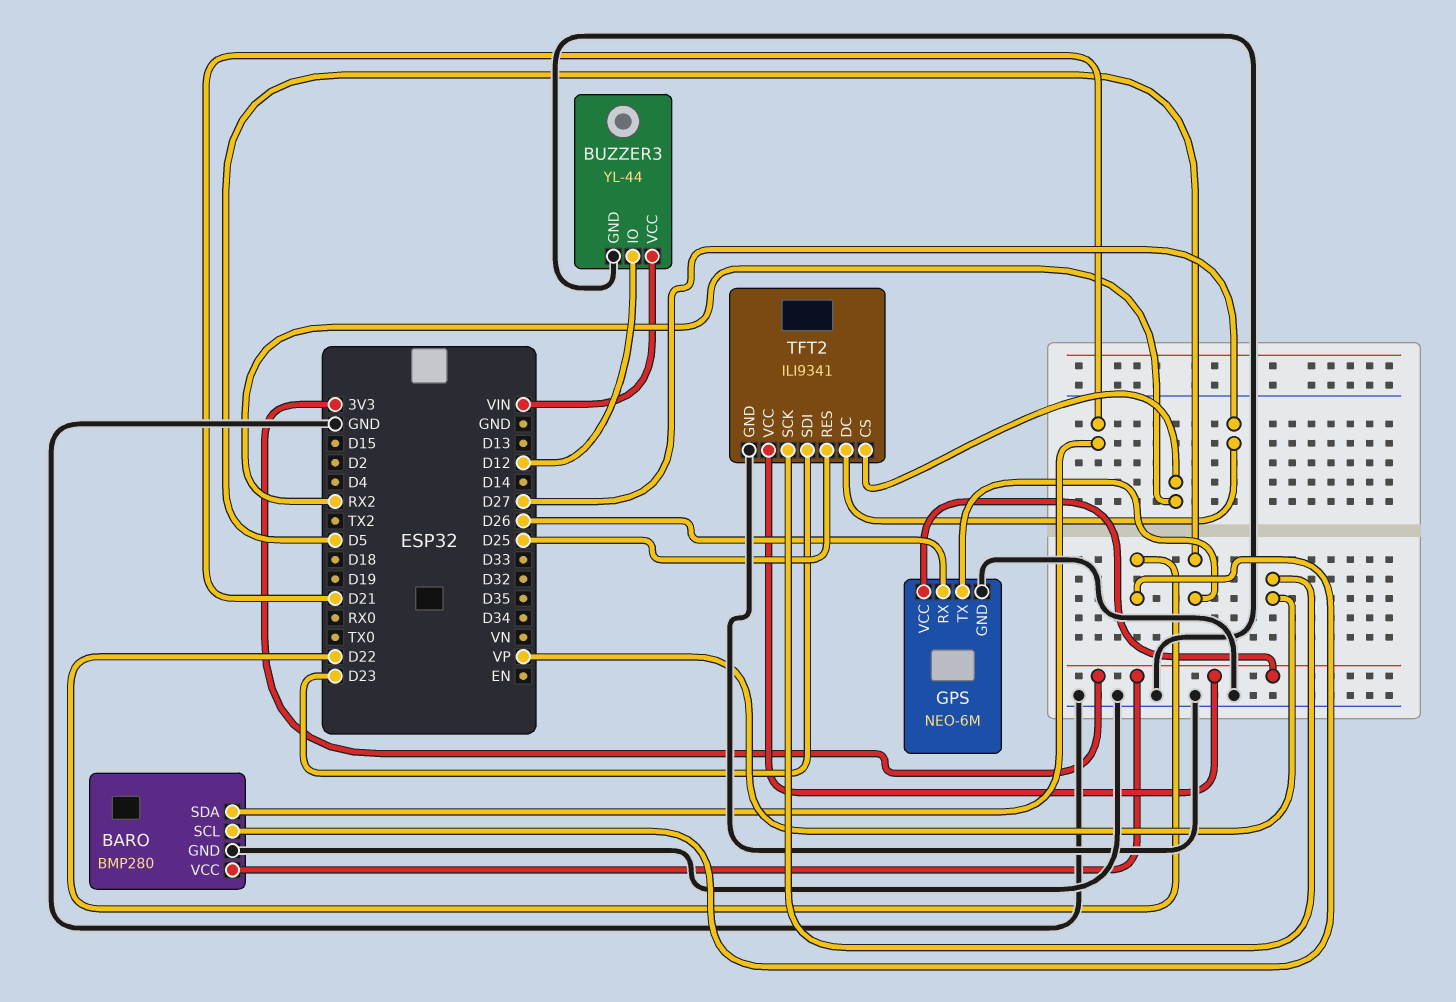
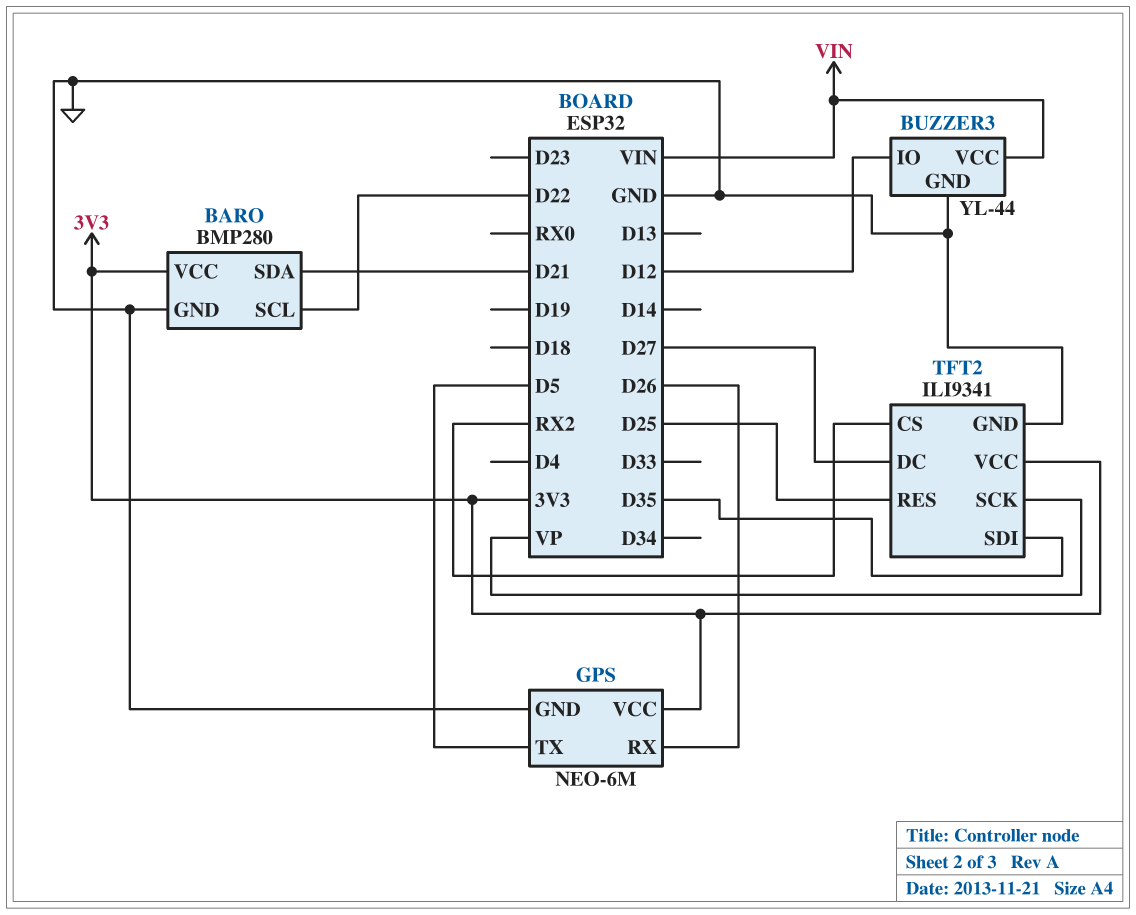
TFT2 pin SDI: D23 -> D35

